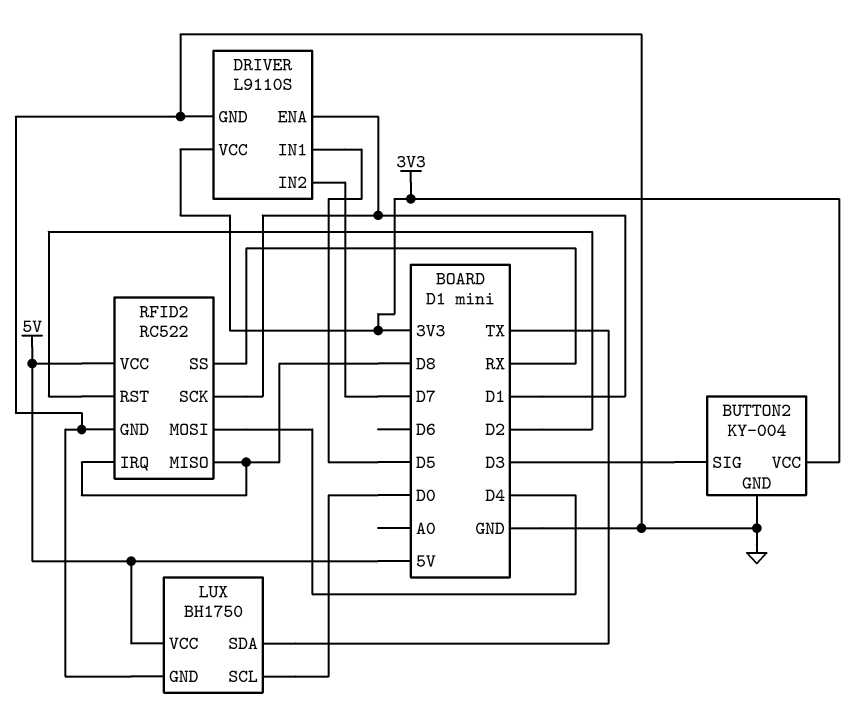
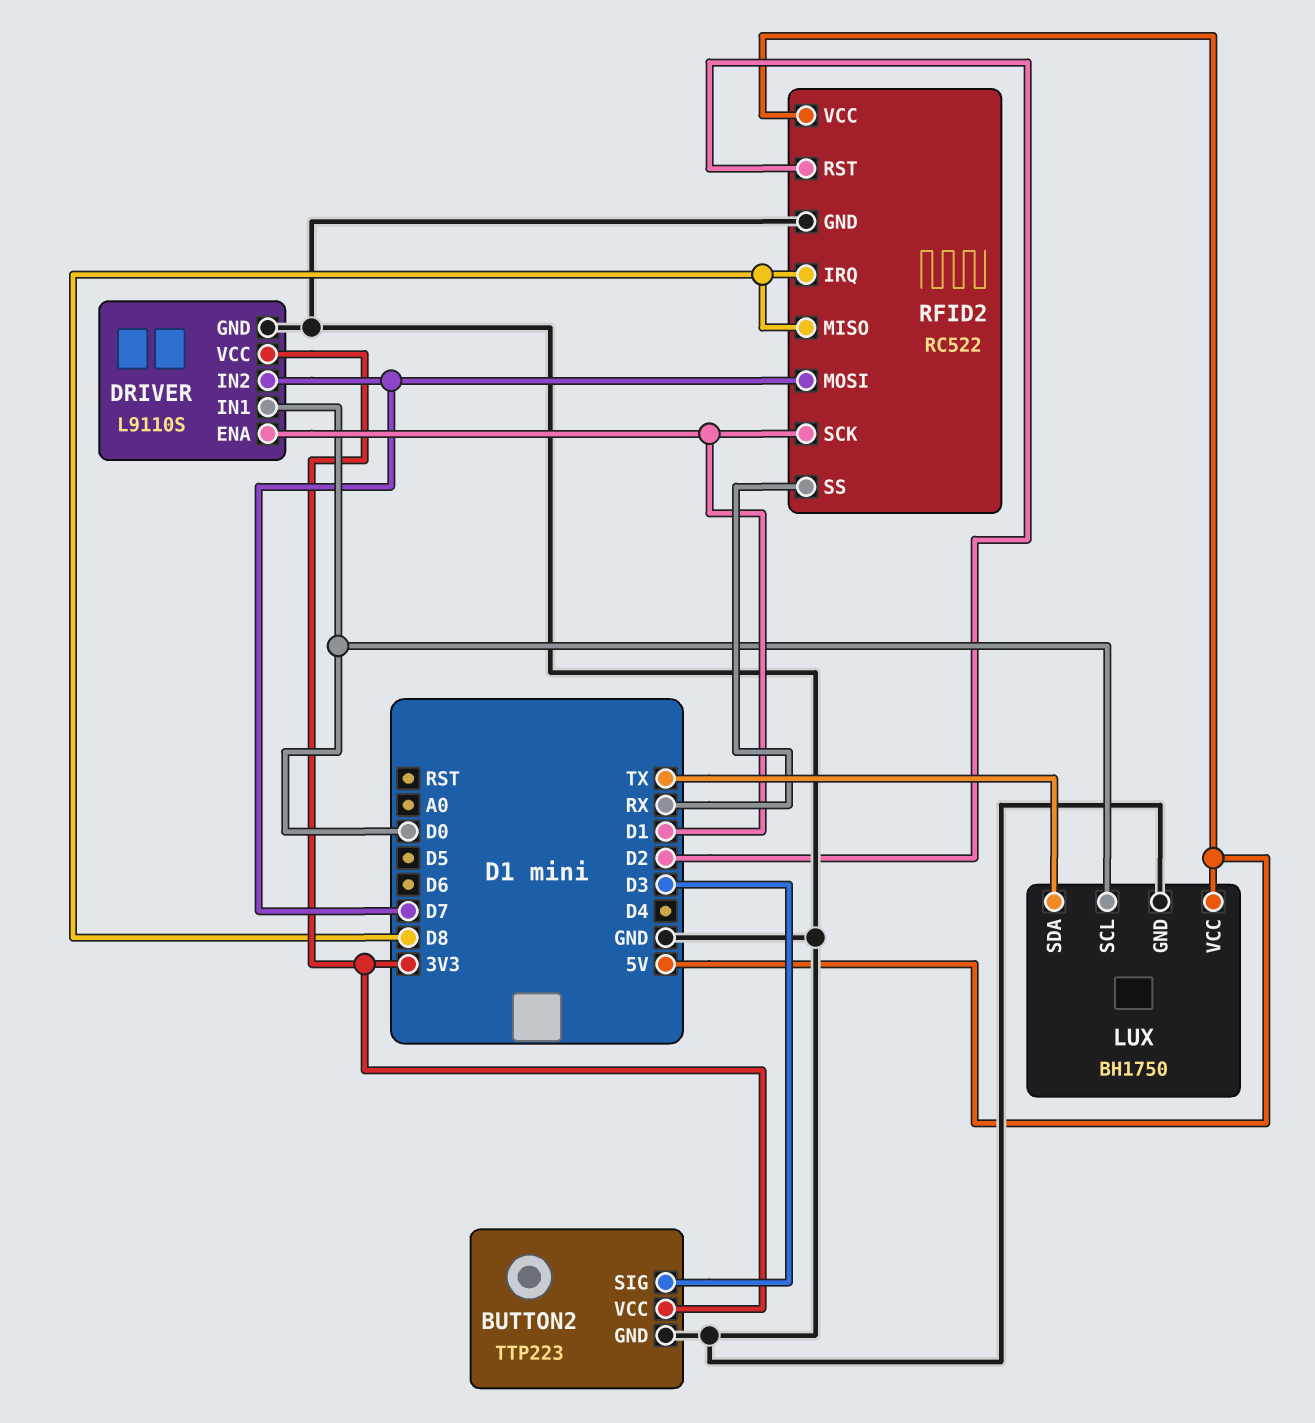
BUTTON2: KY-004 -> TTP223
DRIVER pin IN1: D5 -> D0
RFID2 pin MOSI: D4 -> D7

